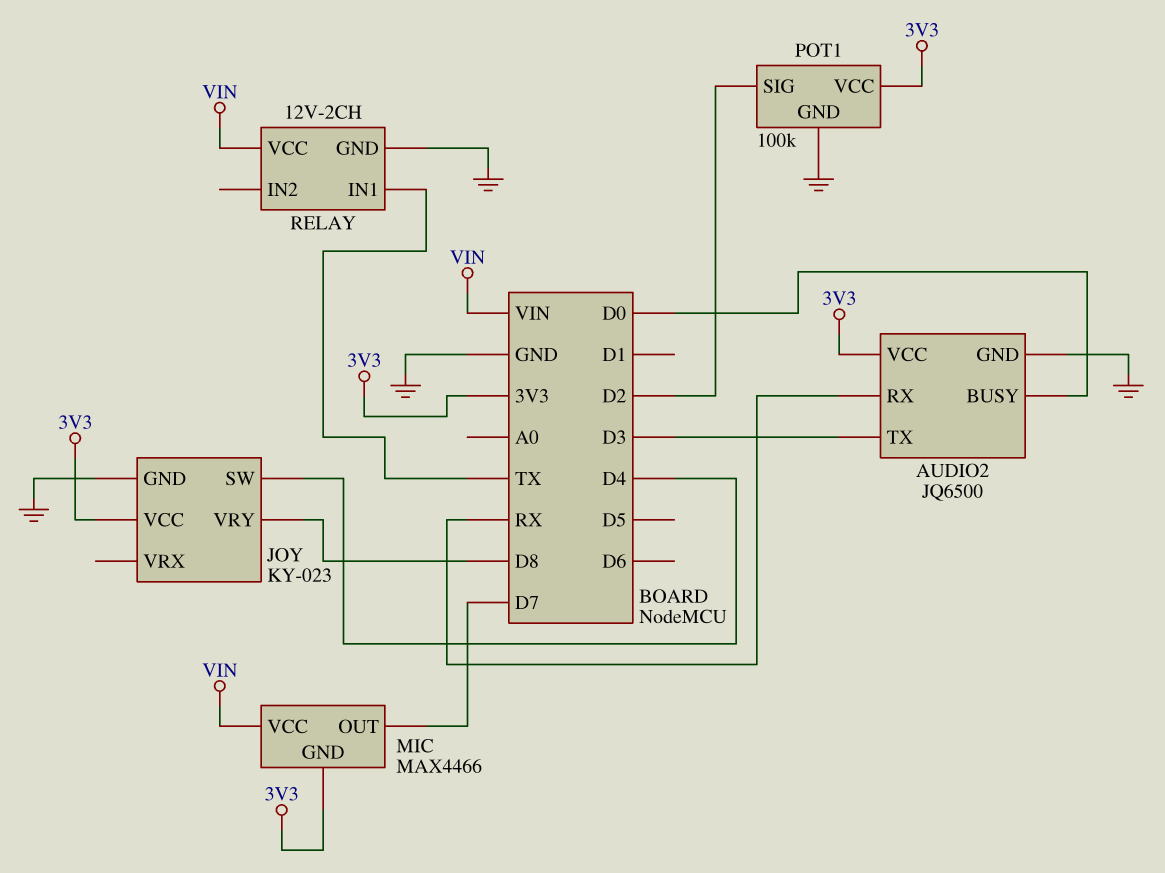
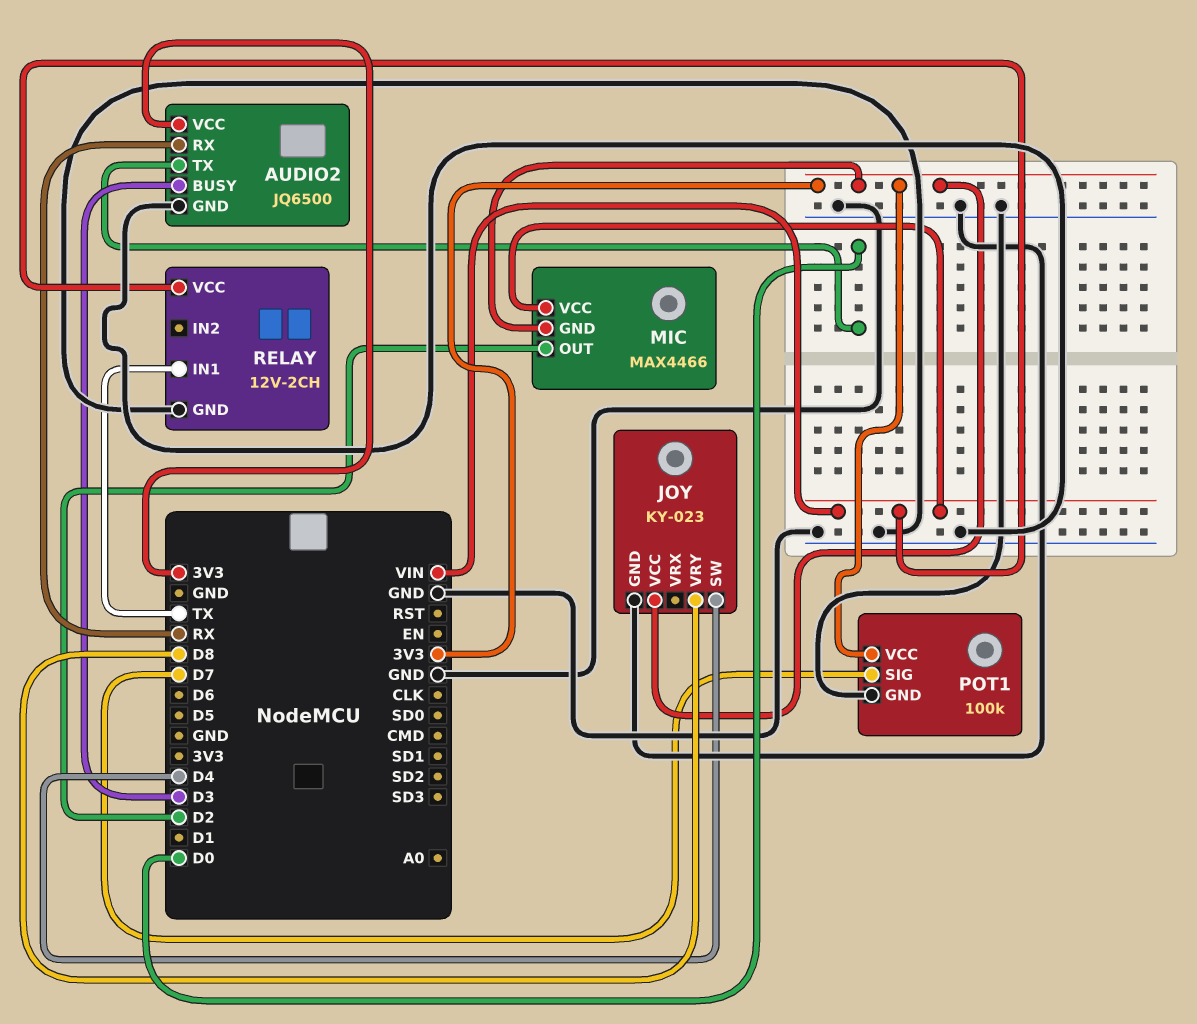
AUDIO2 pin BUSY: D0 -> D3
AUDIO2 pin TX: D3 -> D0
MIC pin OUT: D7 -> D2
POT1 pin SIG: D2 -> D7

